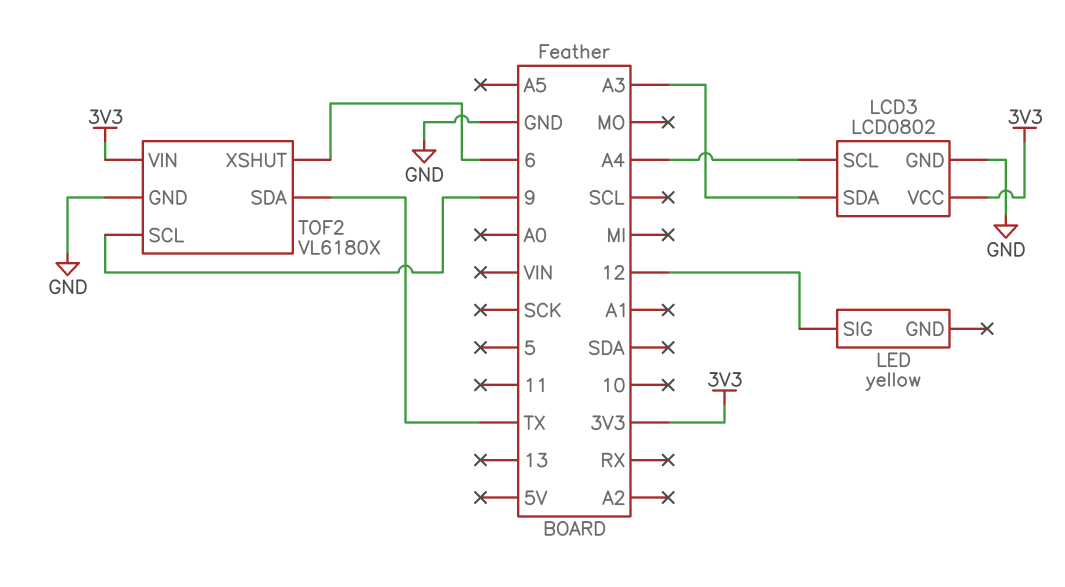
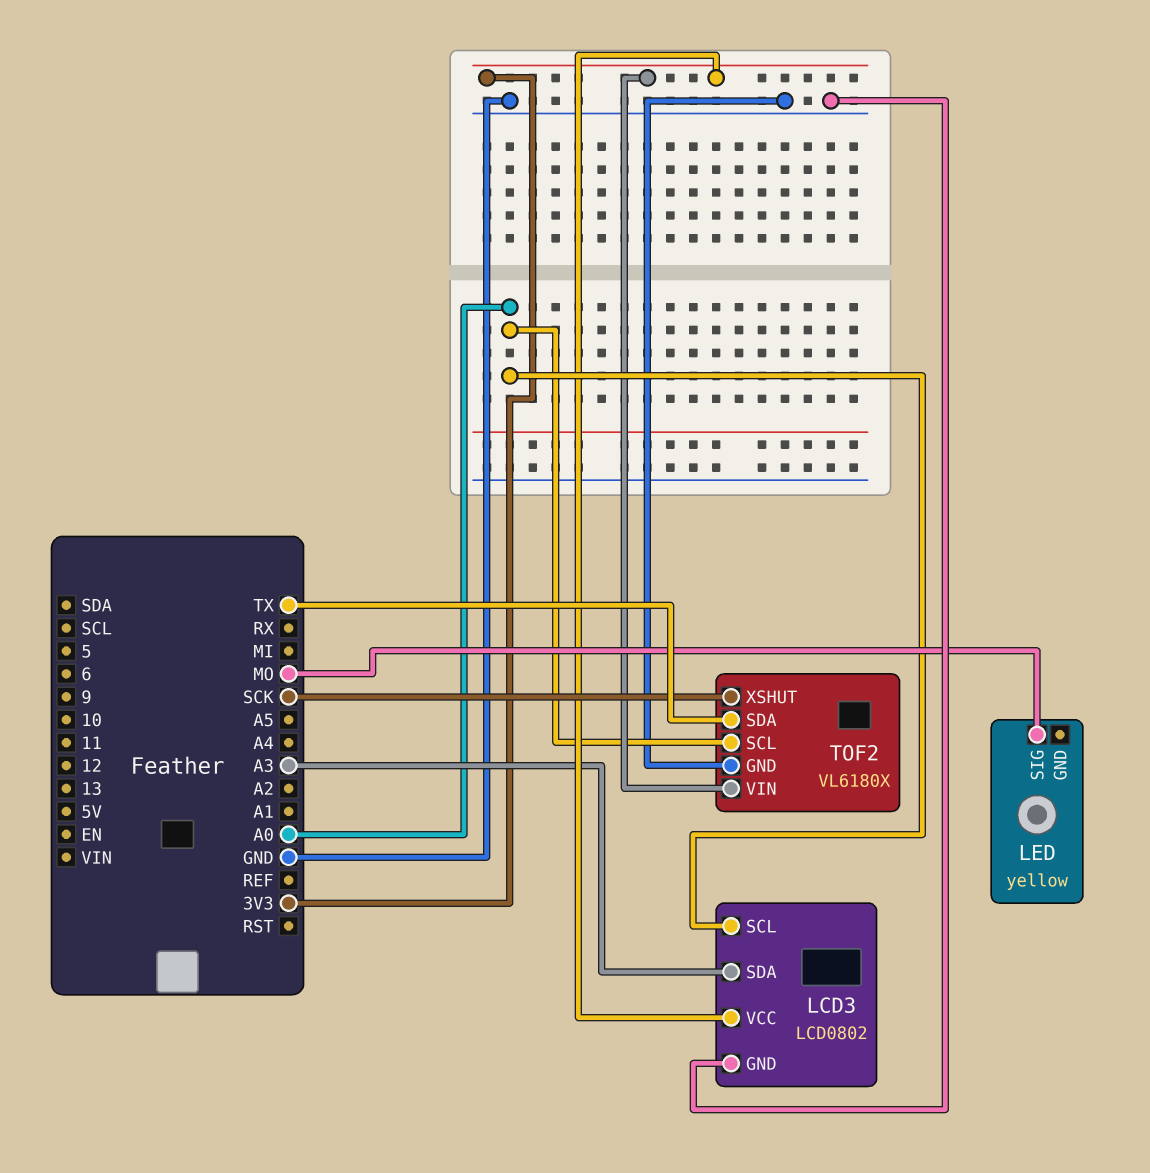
LCD3 pin SCL: A4 -> A0
LED pin SIG: 12 -> MO
TOF2 pin SCL: 9 -> A0
TOF2 pin XSHUT: 6 -> SCK

